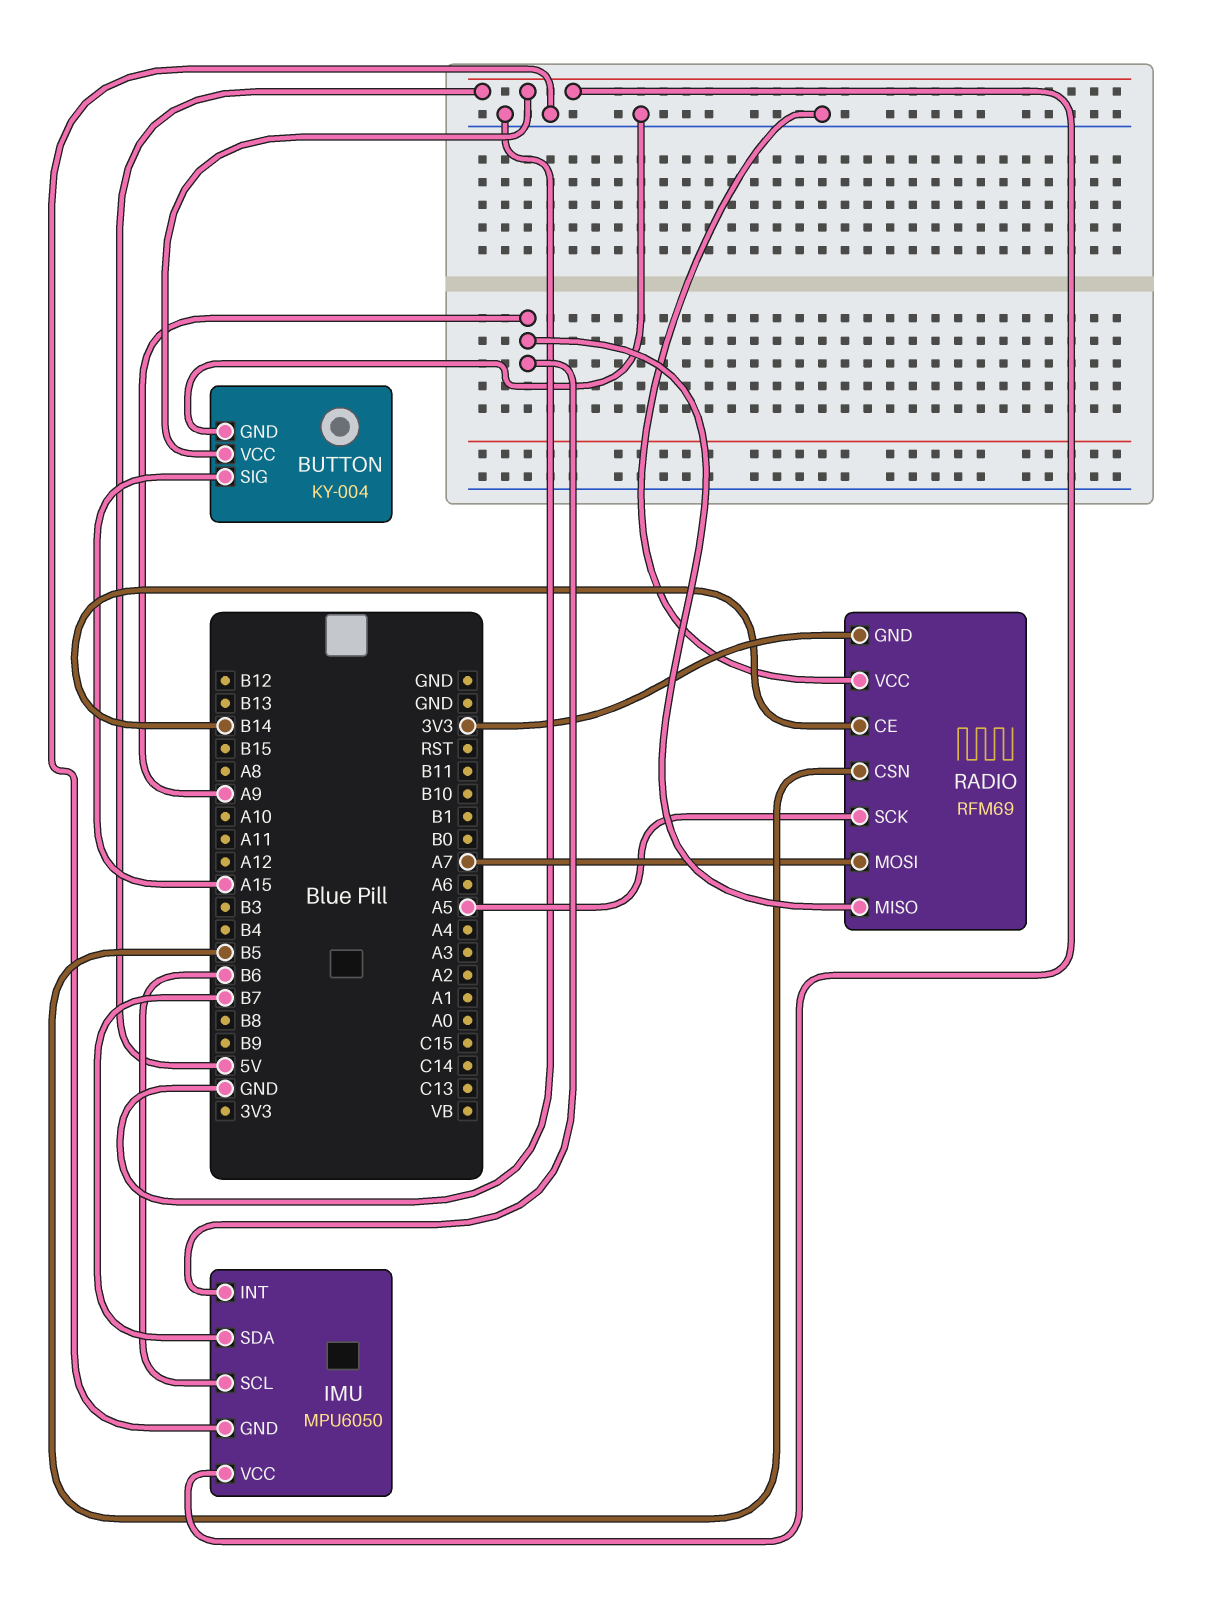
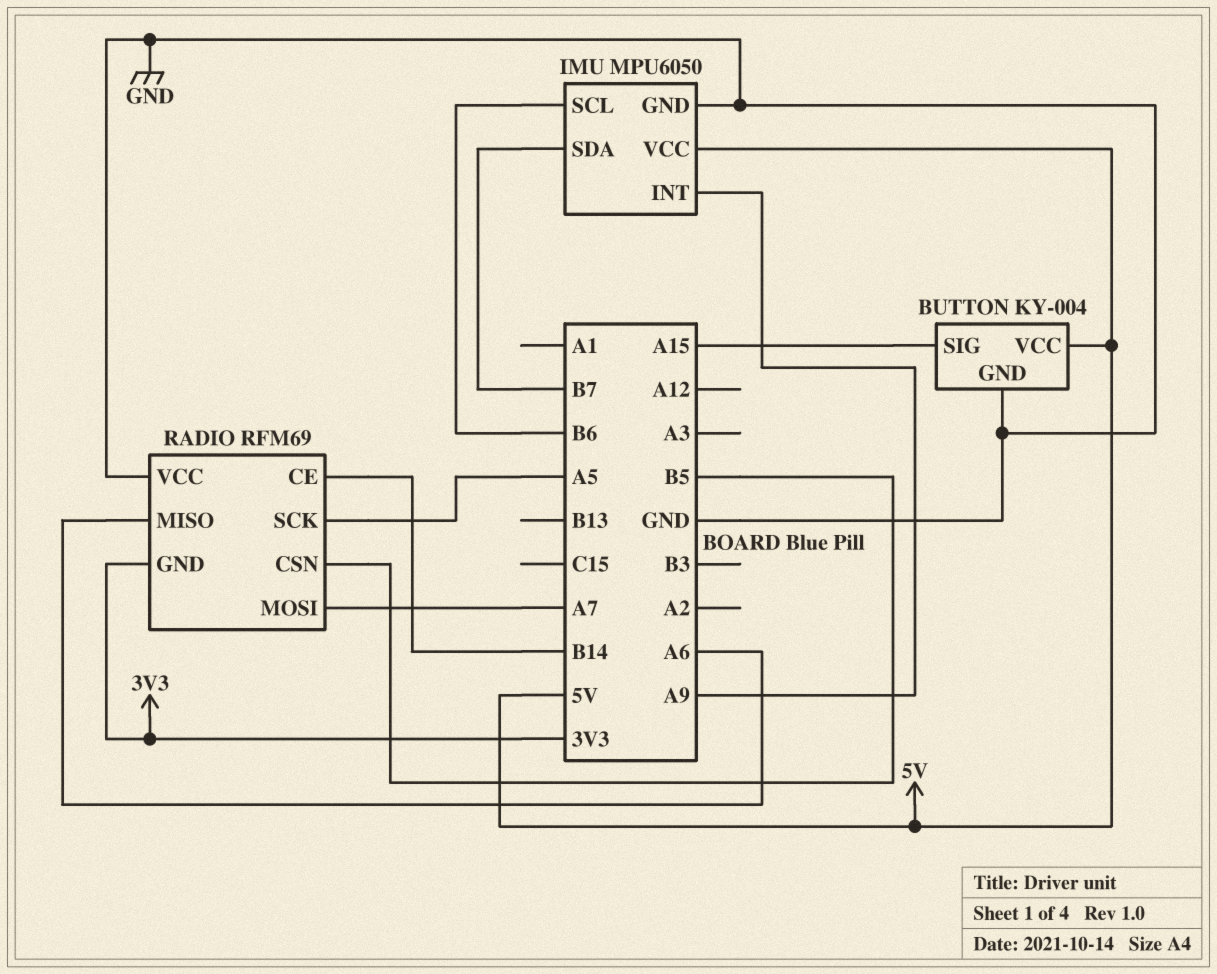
RADIO pin MISO: A9 -> A6

